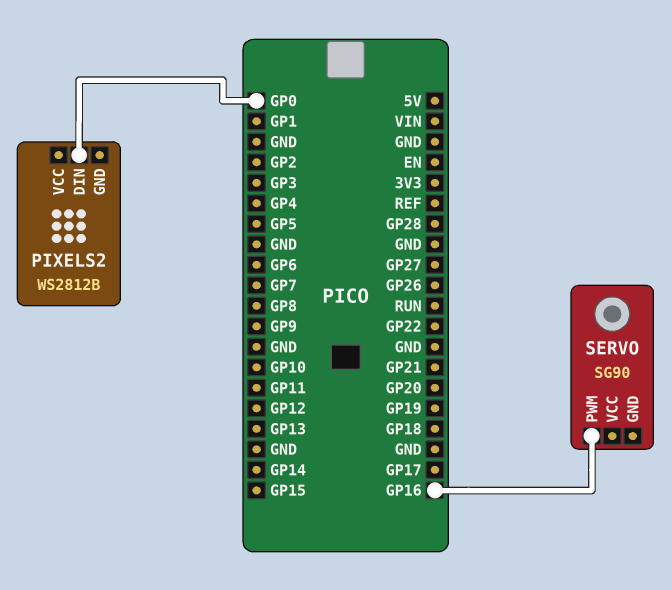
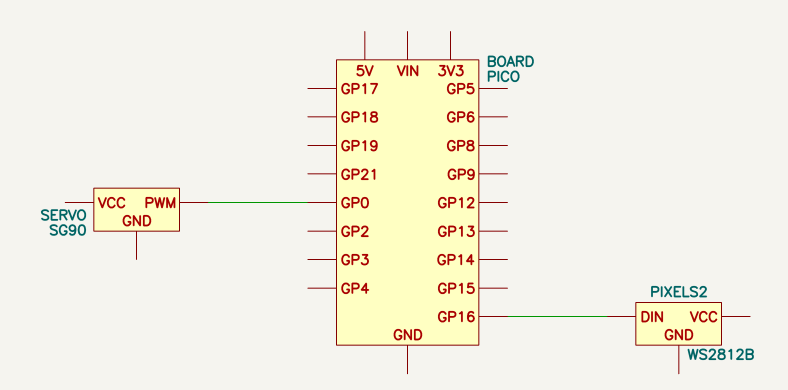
PIXELS2 pin DIN: GP0 -> GP16
SERVO pin PWM: GP16 -> GP0

